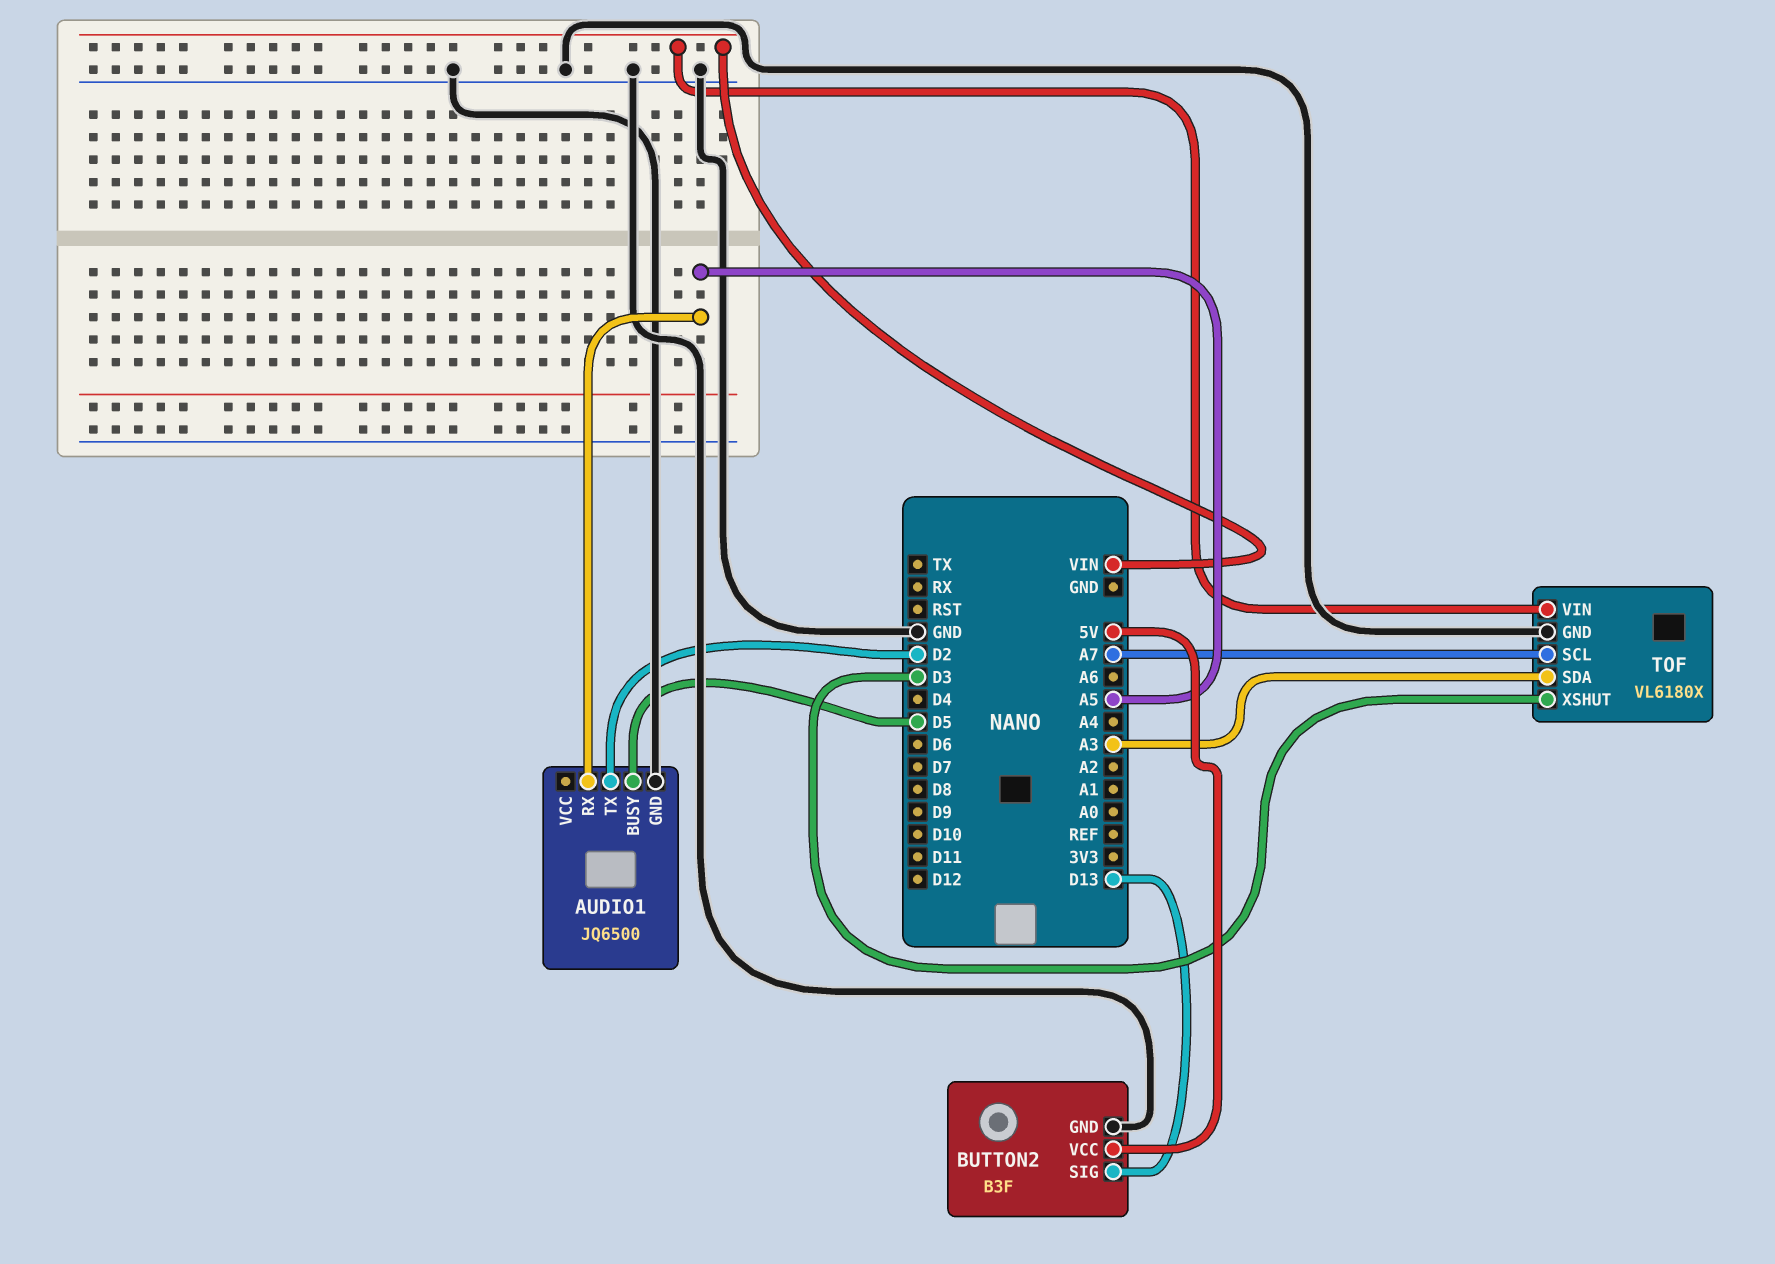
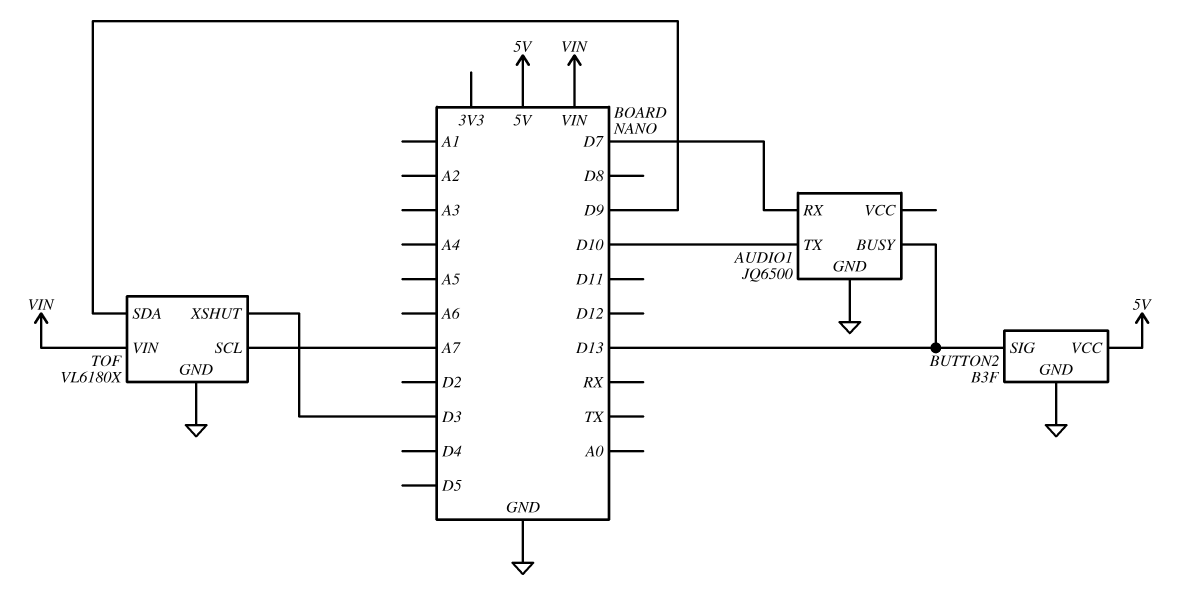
AUDIO1 pin BUSY: D5 -> D13
AUDIO1 pin RX: A5 -> D7
AUDIO1 pin TX: D2 -> D10
TOF pin SDA: A3 -> D9

